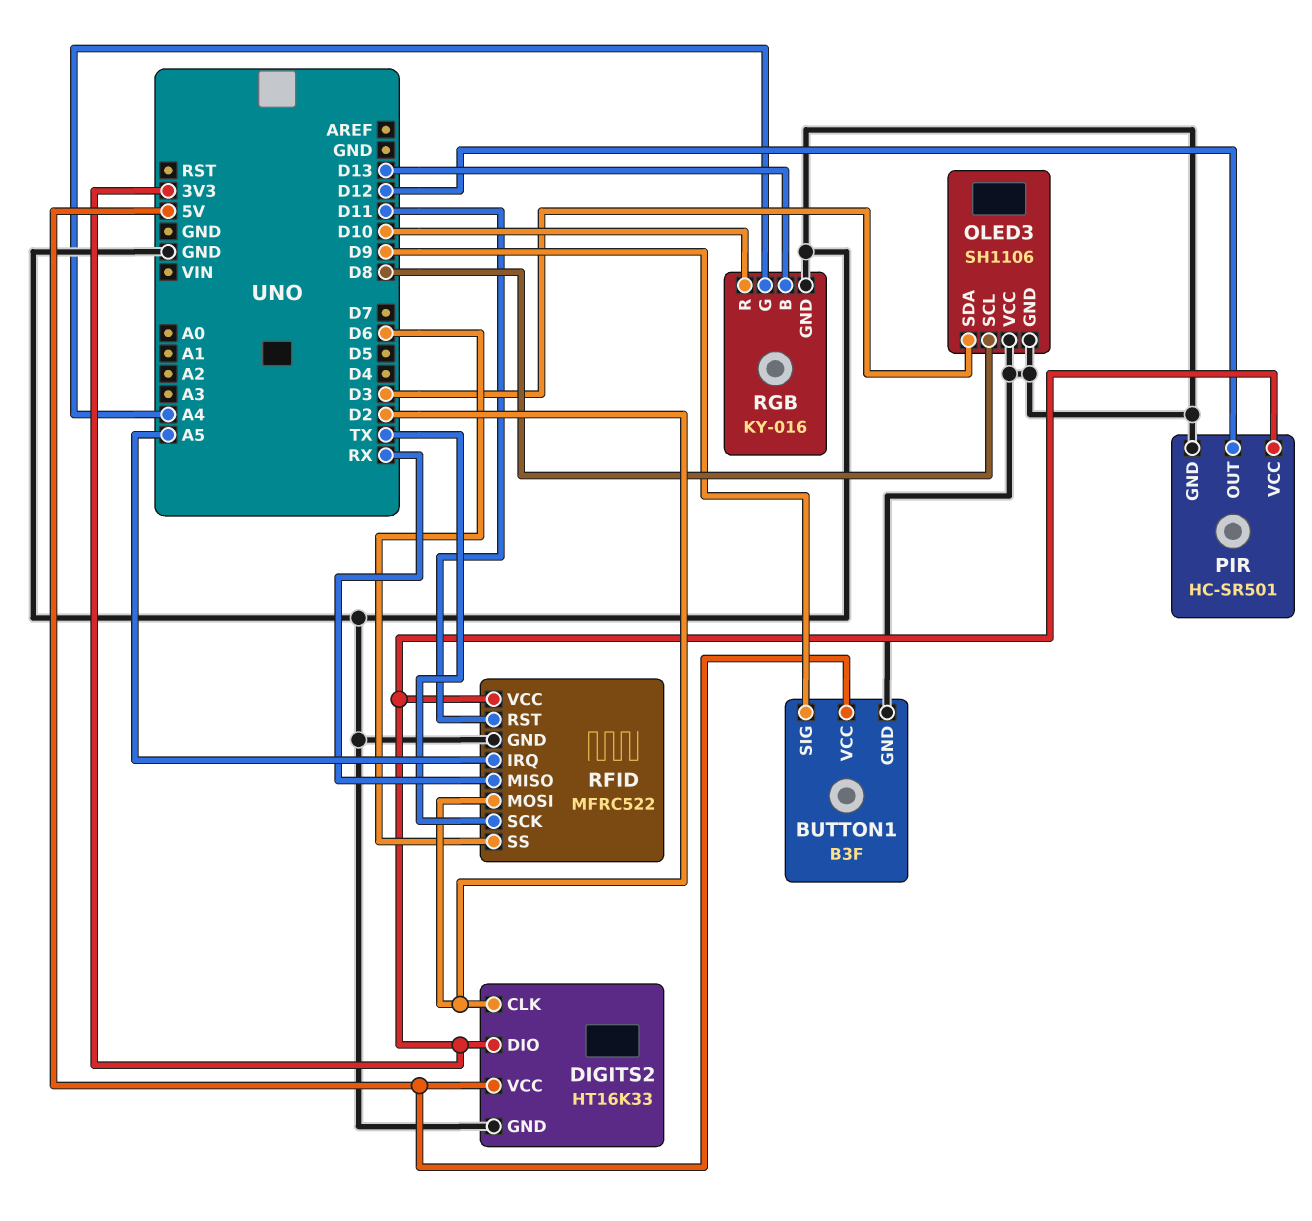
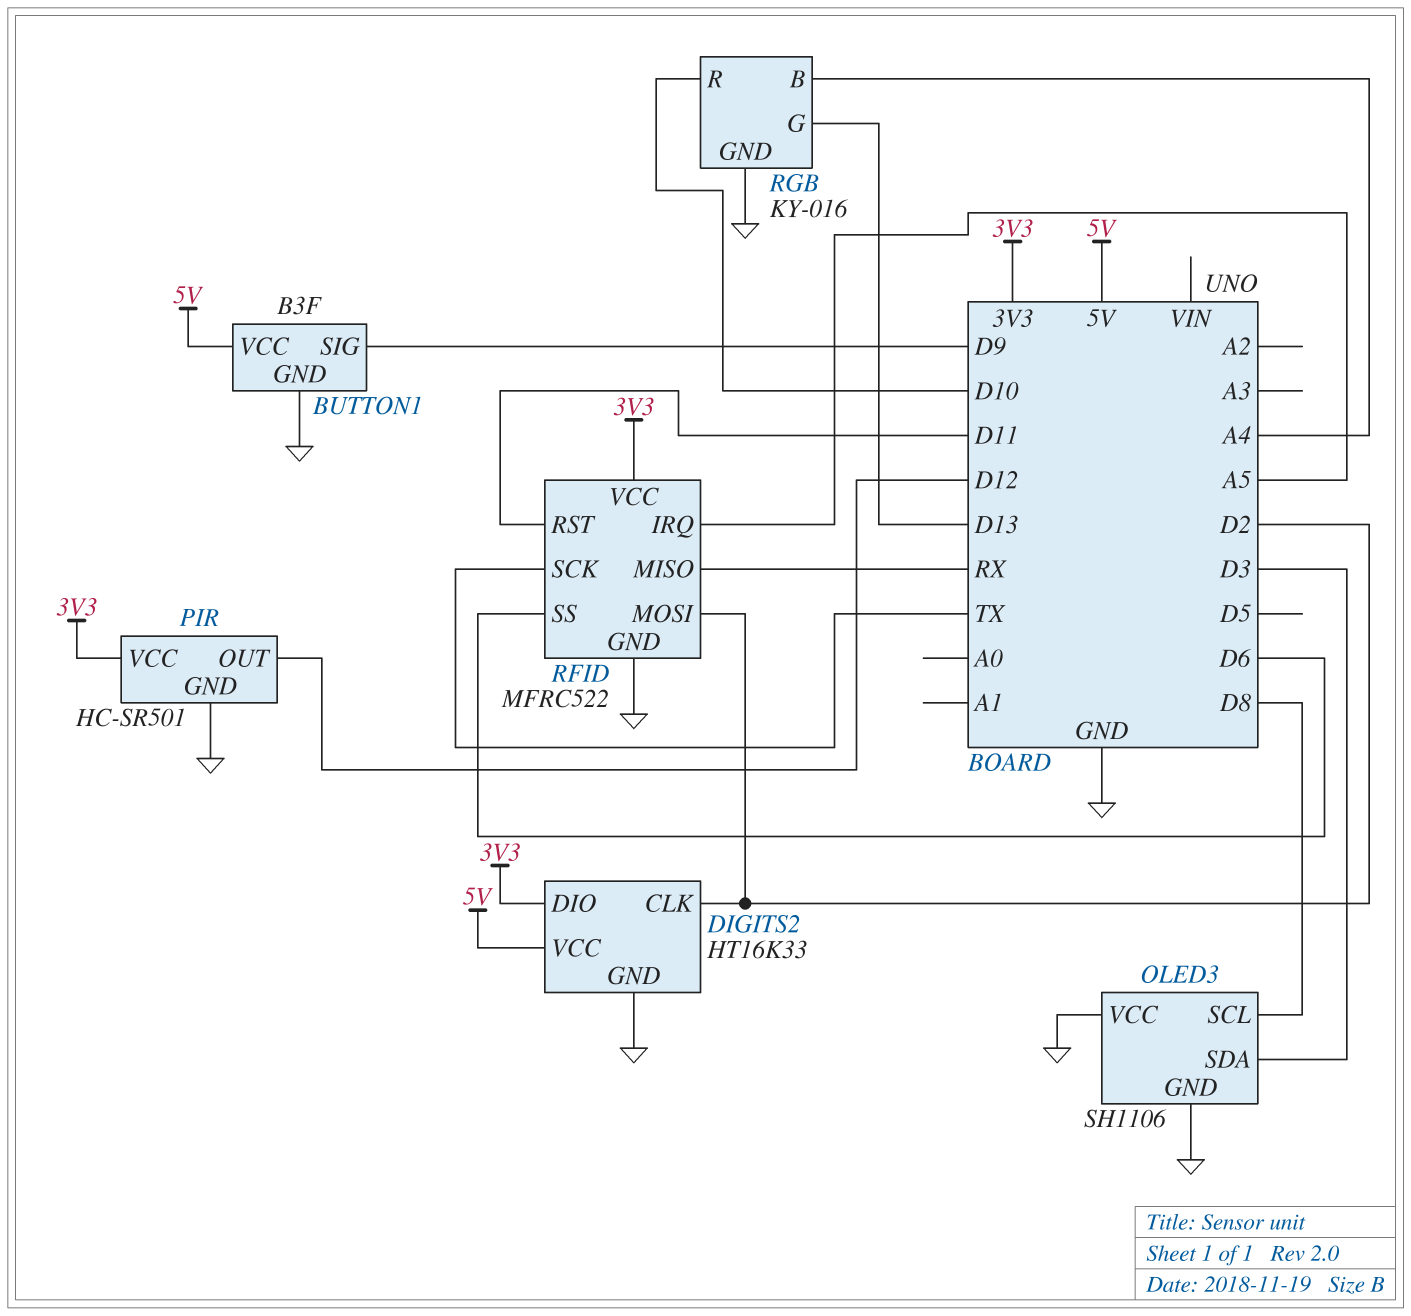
RGB pin B: D13 -> A4
RGB pin G: A4 -> D13

